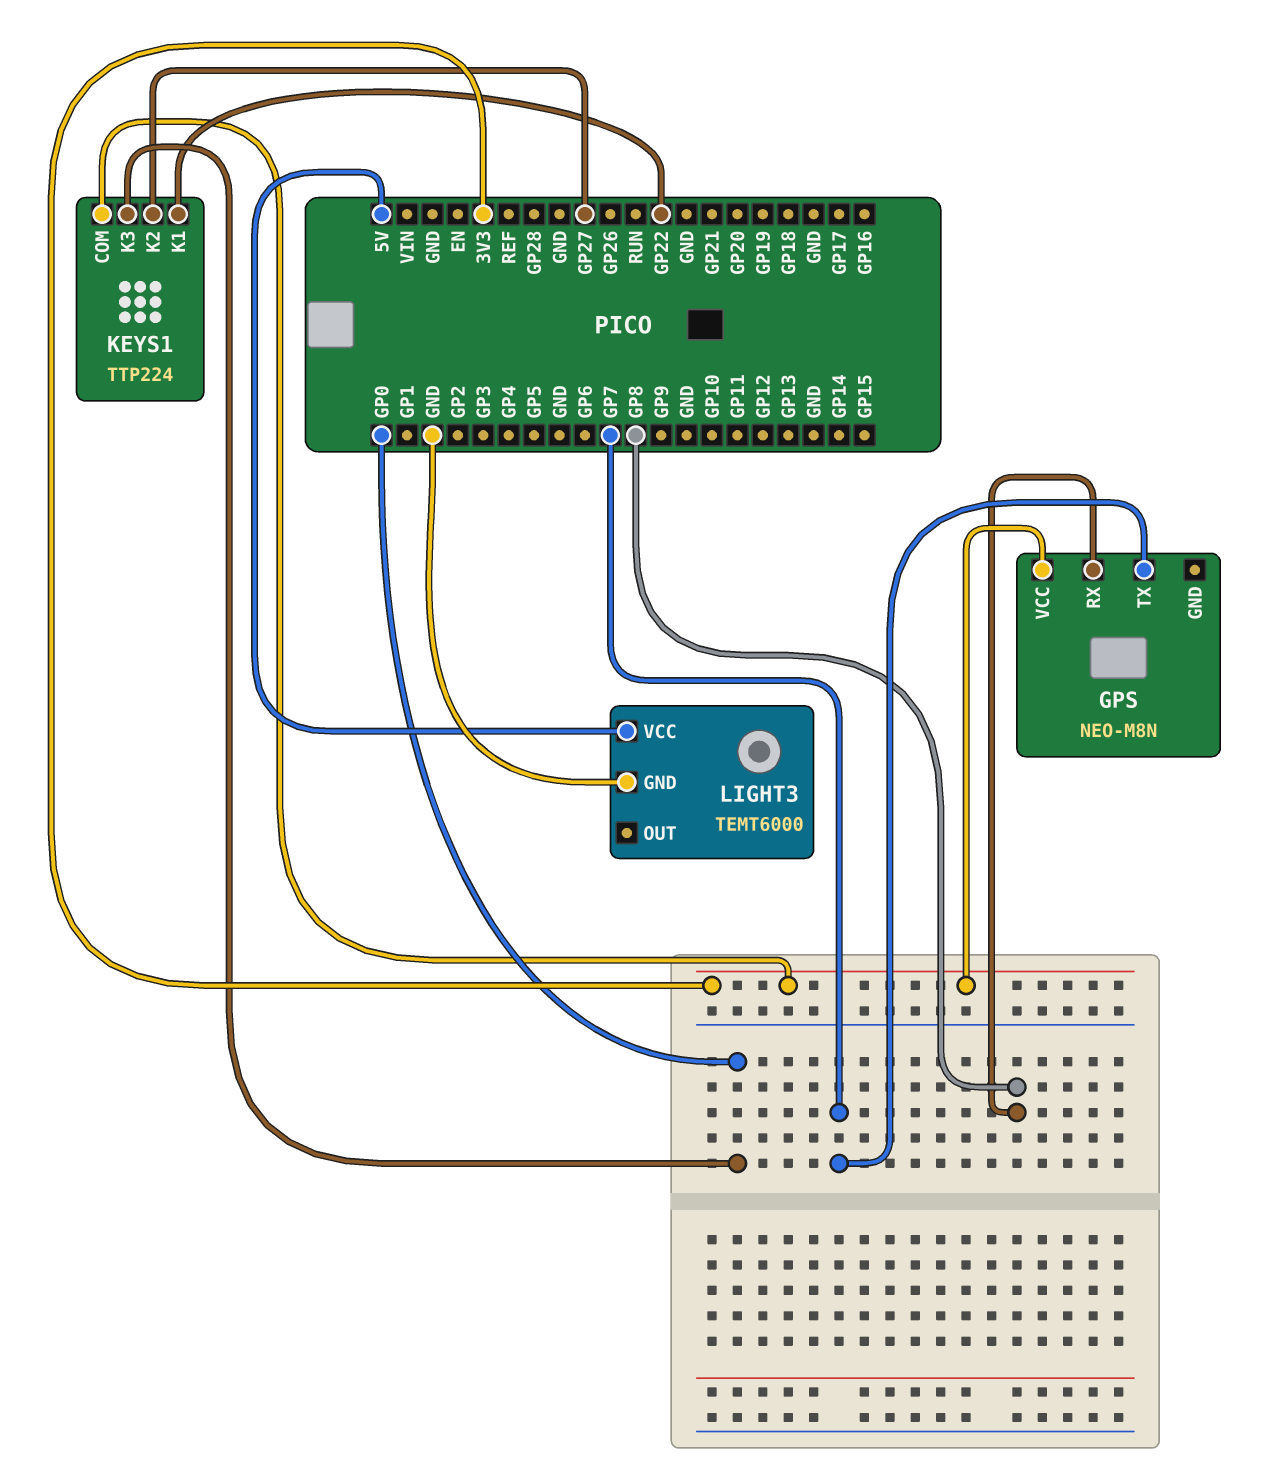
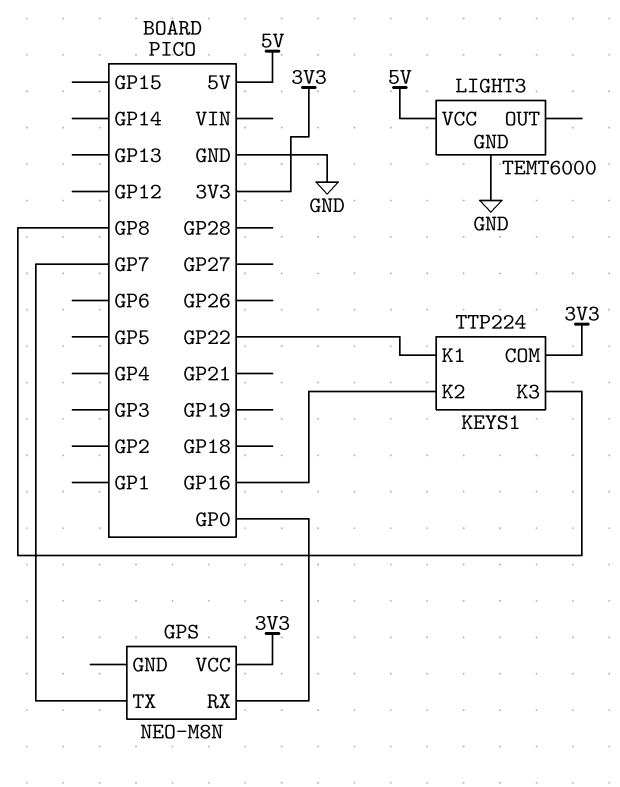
GPS pin RX: GP8 -> GP0
KEYS1 pin K2: GP27 -> GP16
KEYS1 pin K3: GP0 -> GP8

